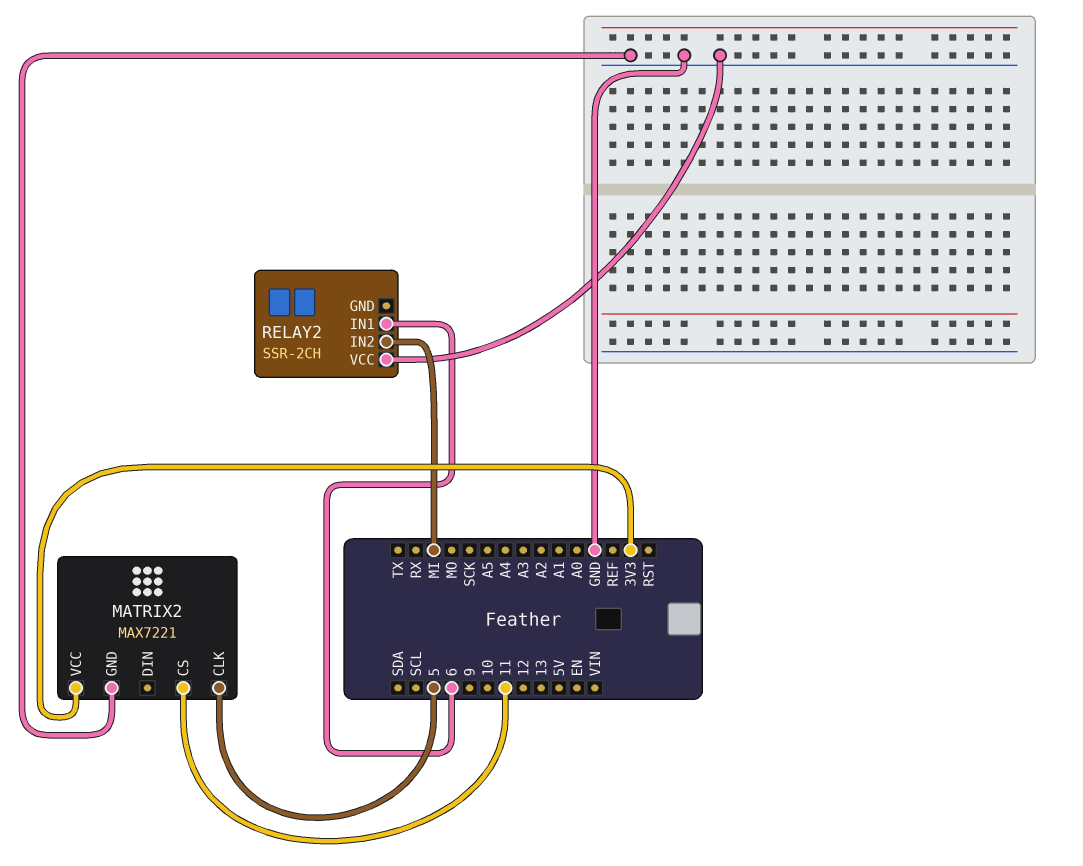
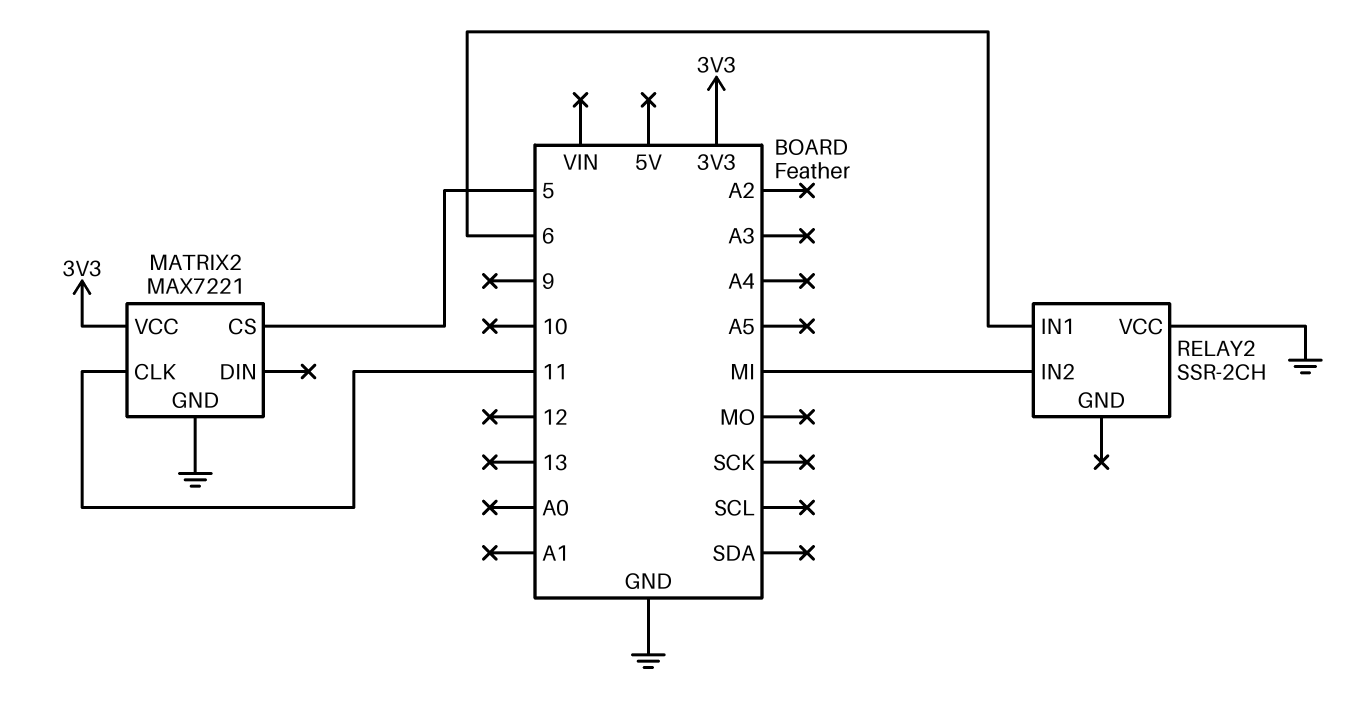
MATRIX2 pin CLK: 5 -> 11
MATRIX2 pin CS: 11 -> 5

